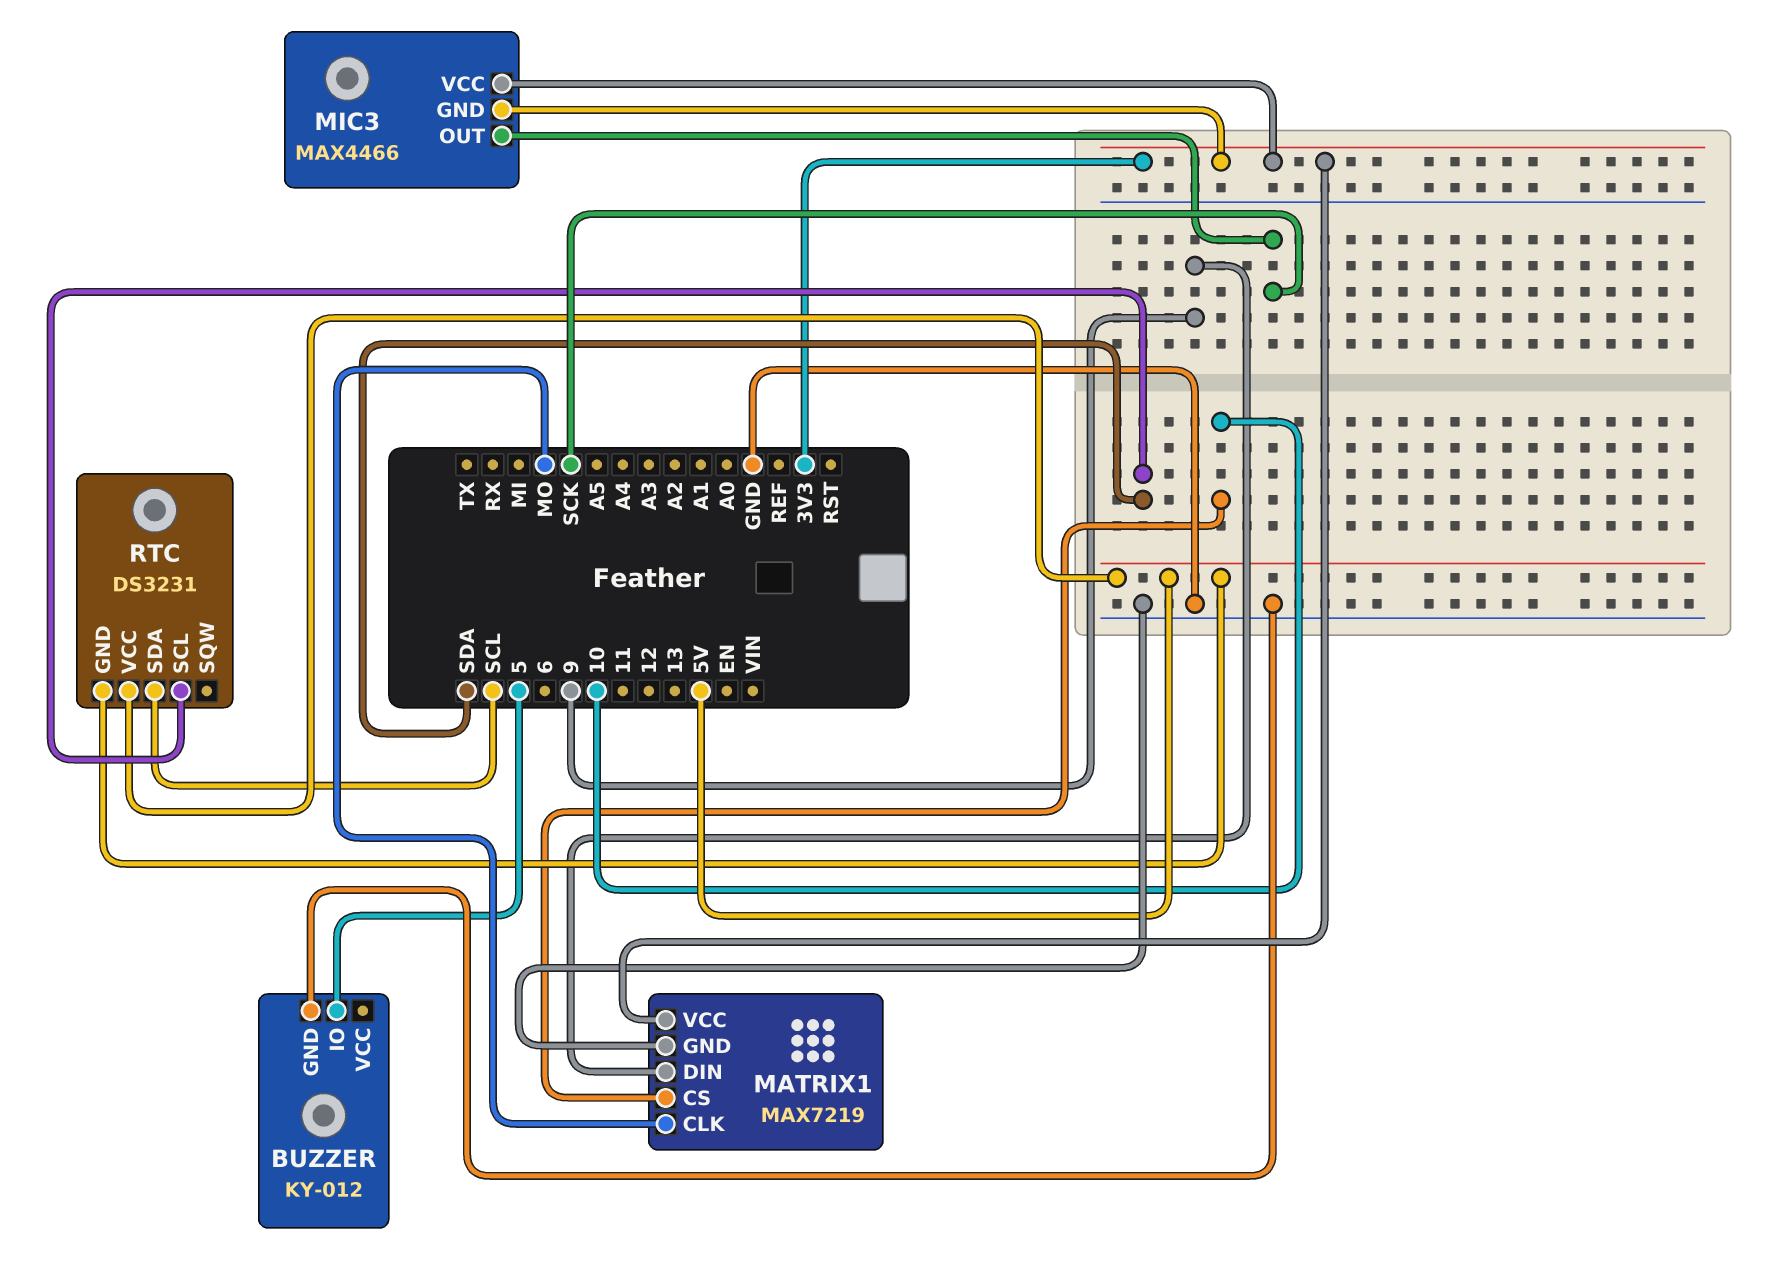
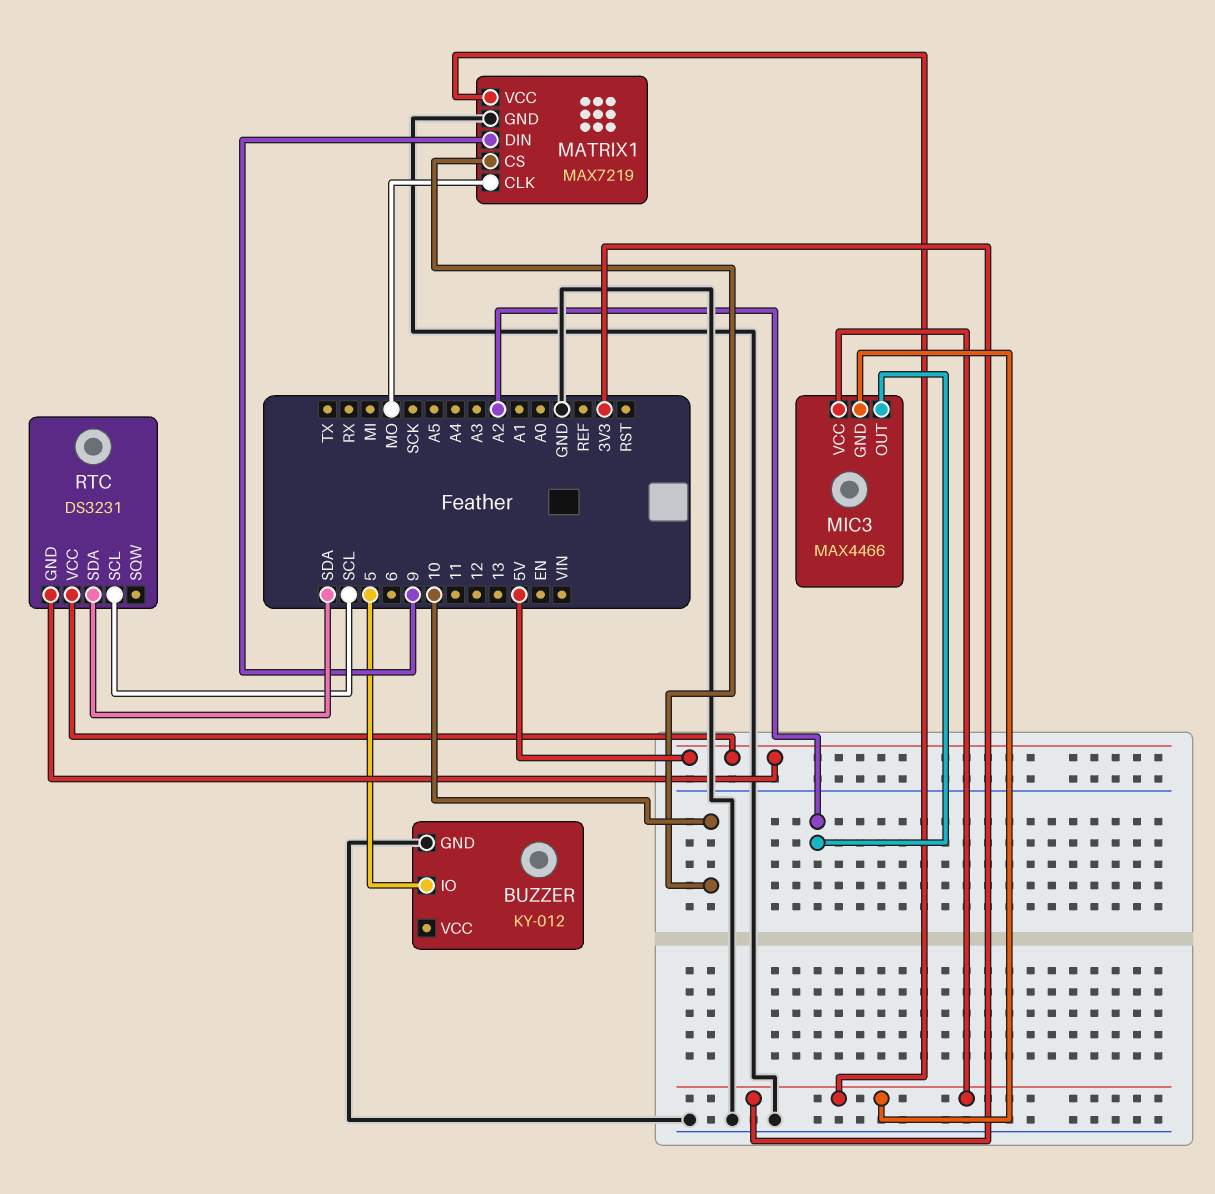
MIC3 pin OUT: SCK -> A2
RTC pin SCL: SDA -> SCL
RTC pin SDA: SCL -> SDA

